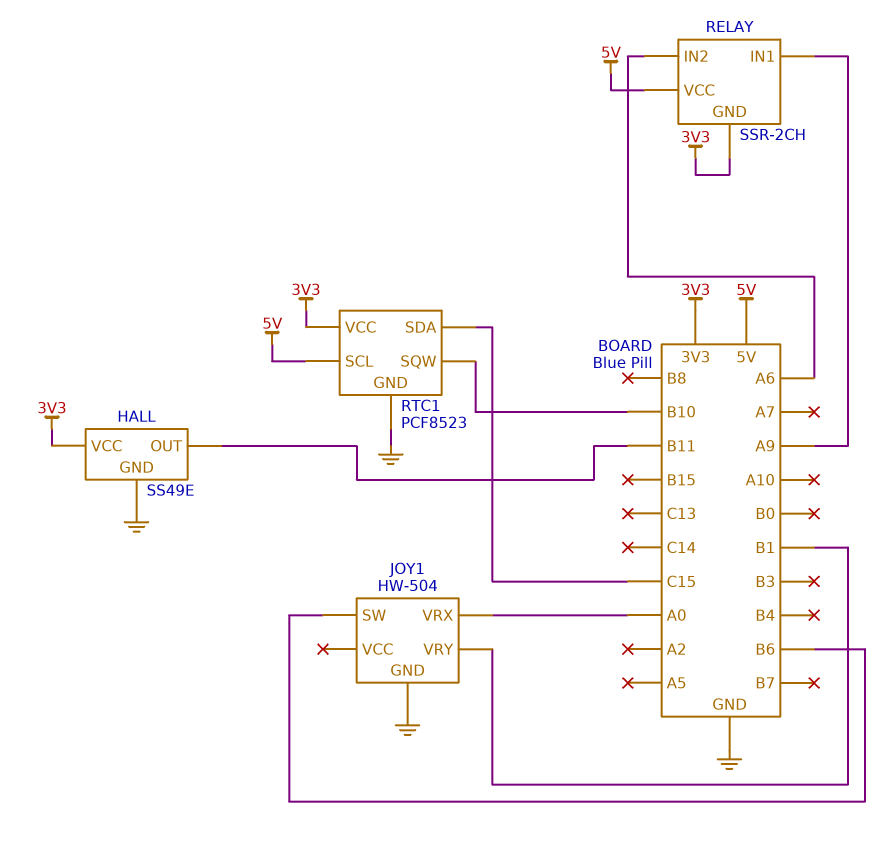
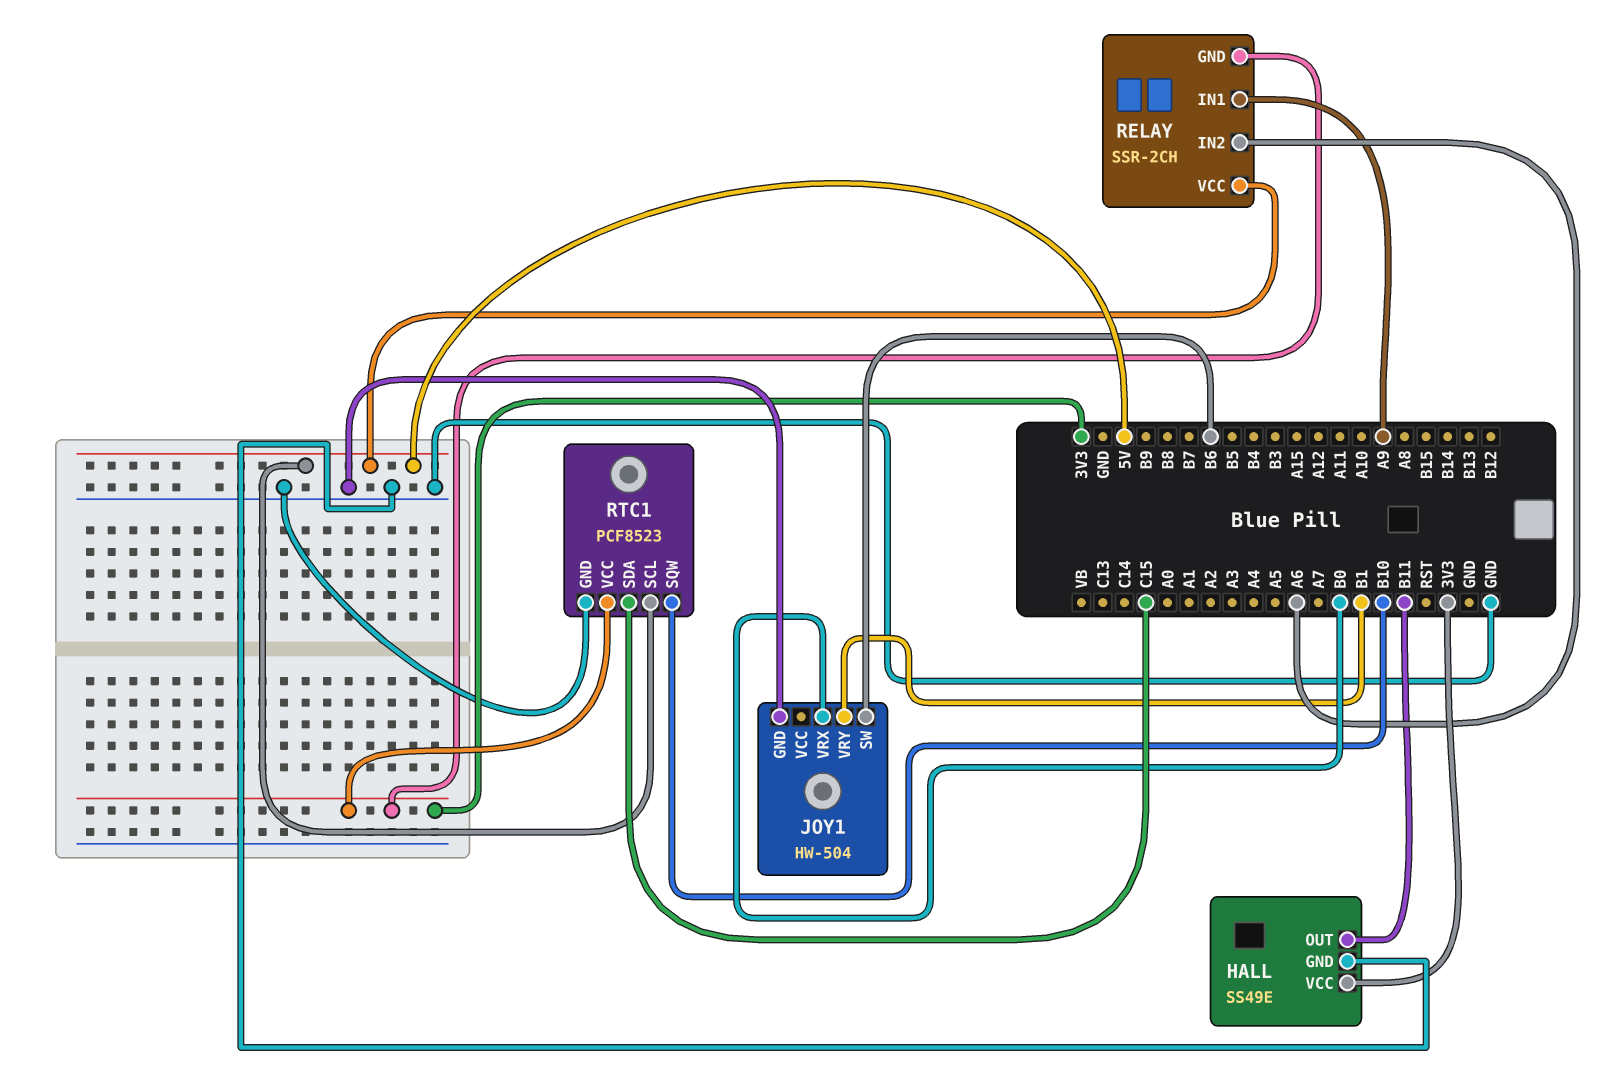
JOY1 pin VRX: A0 -> B0

